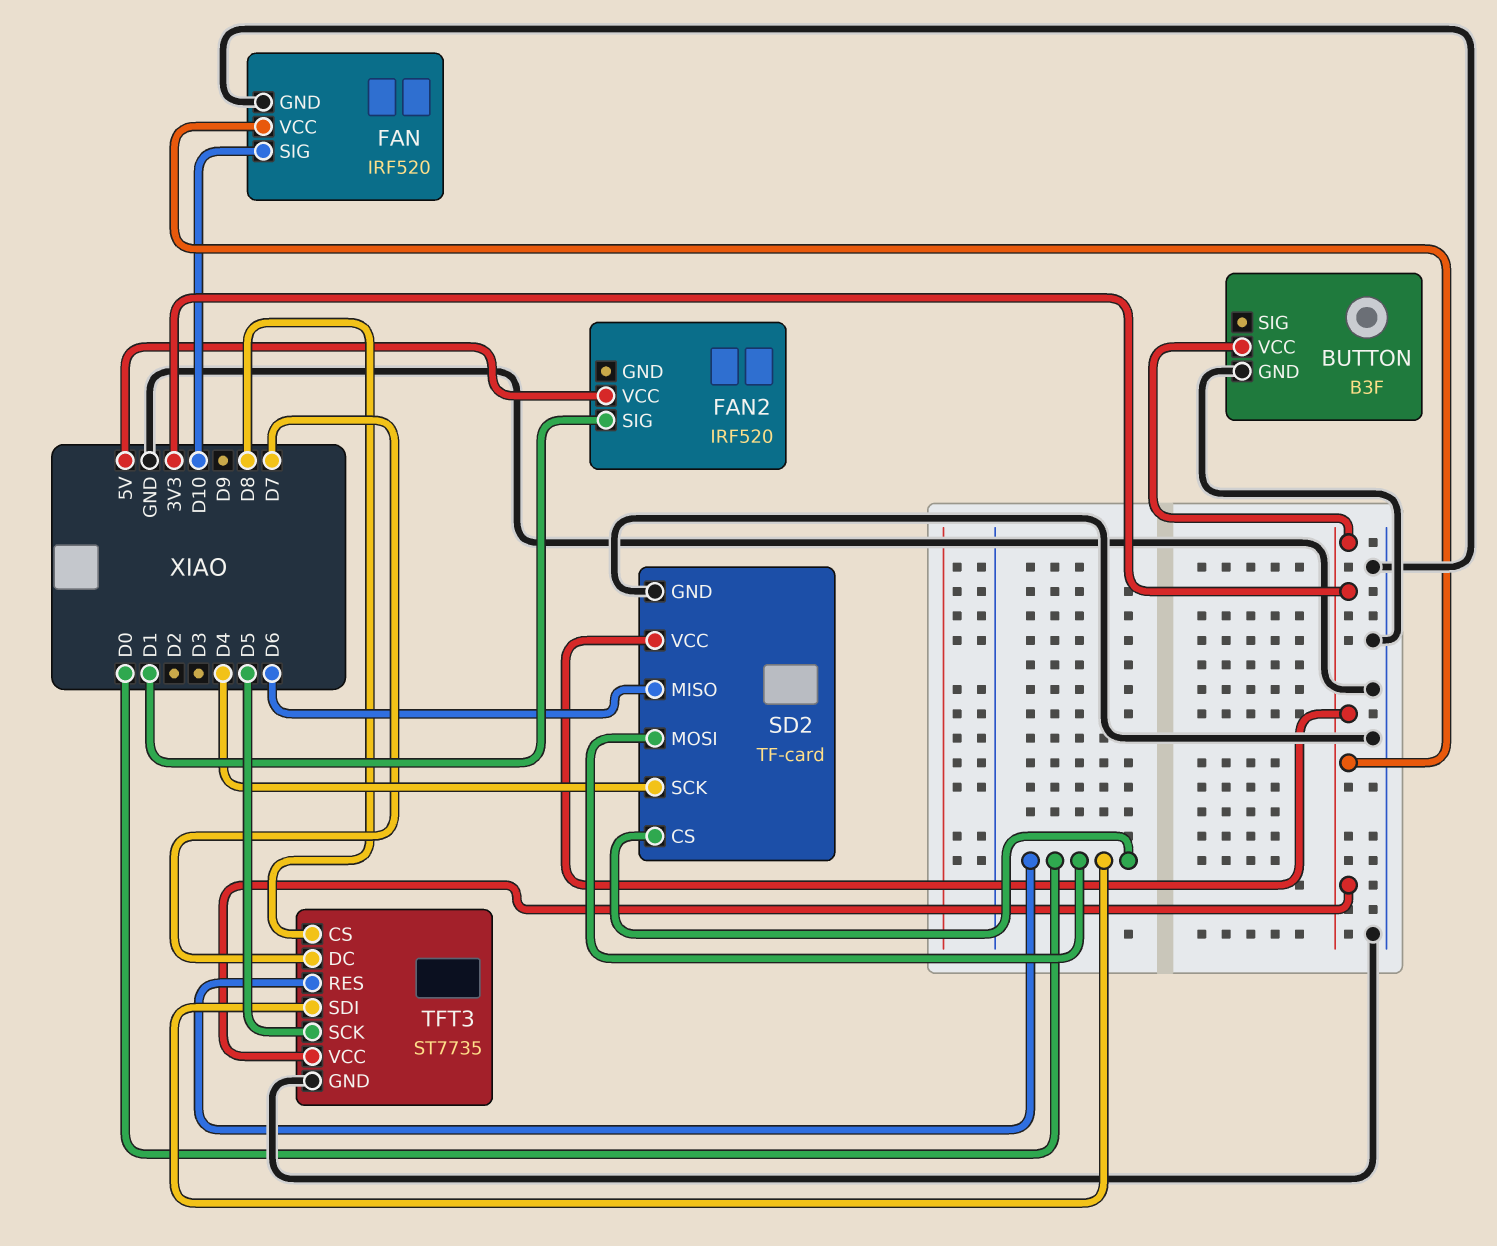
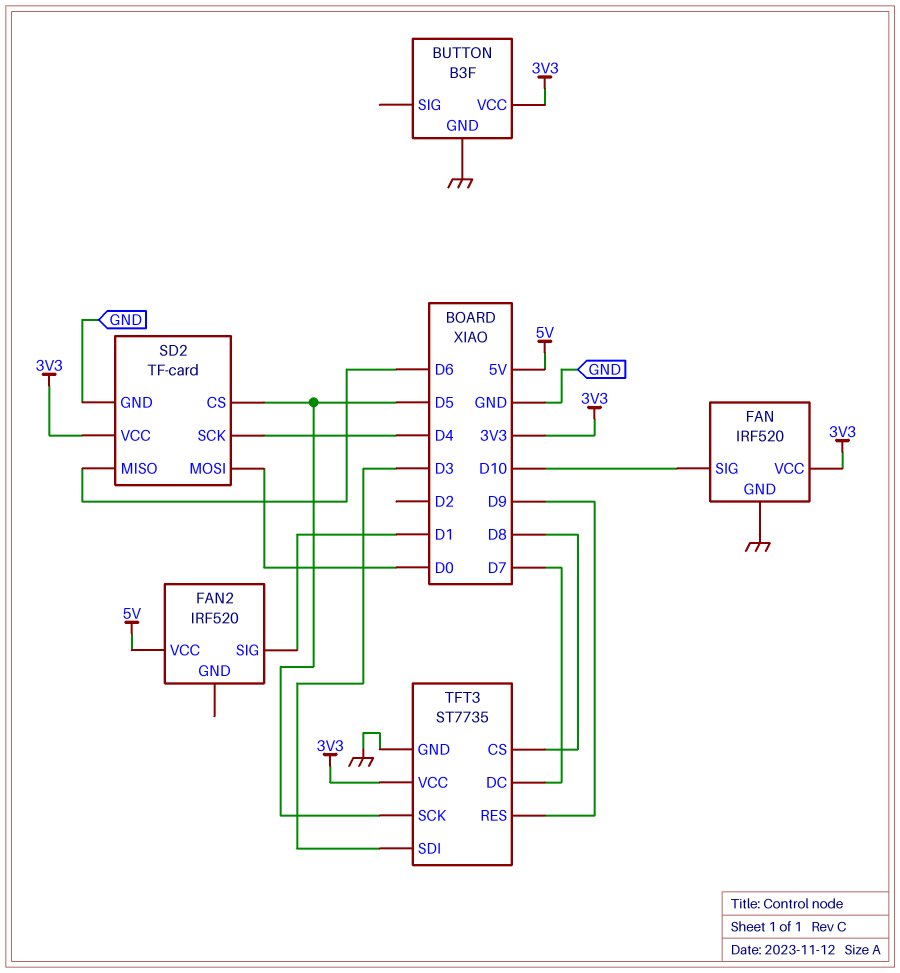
SD2 pin CS: D0 -> D5
TFT3 pin RES: D0 -> D9
TFT3 pin SDI: D0 -> D3

